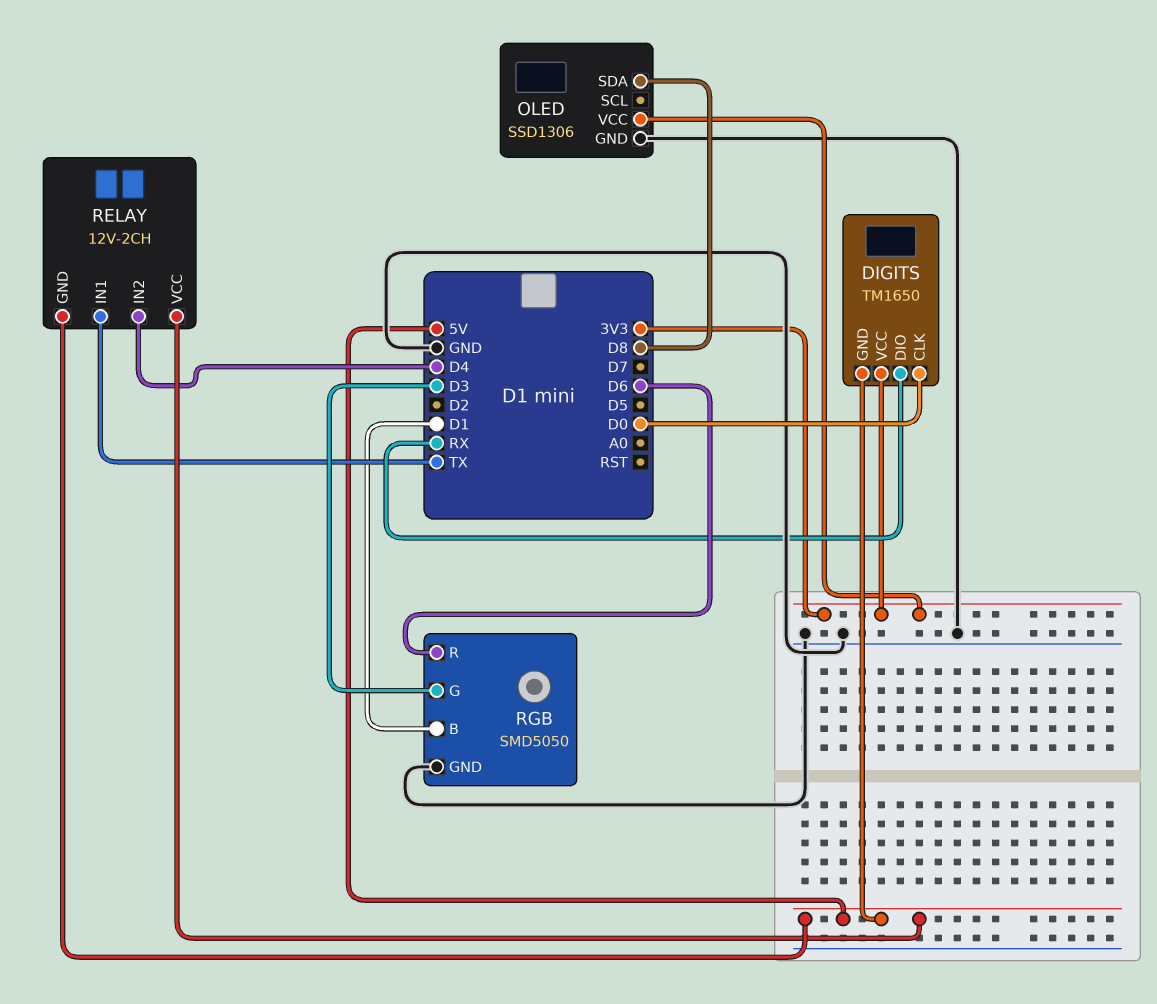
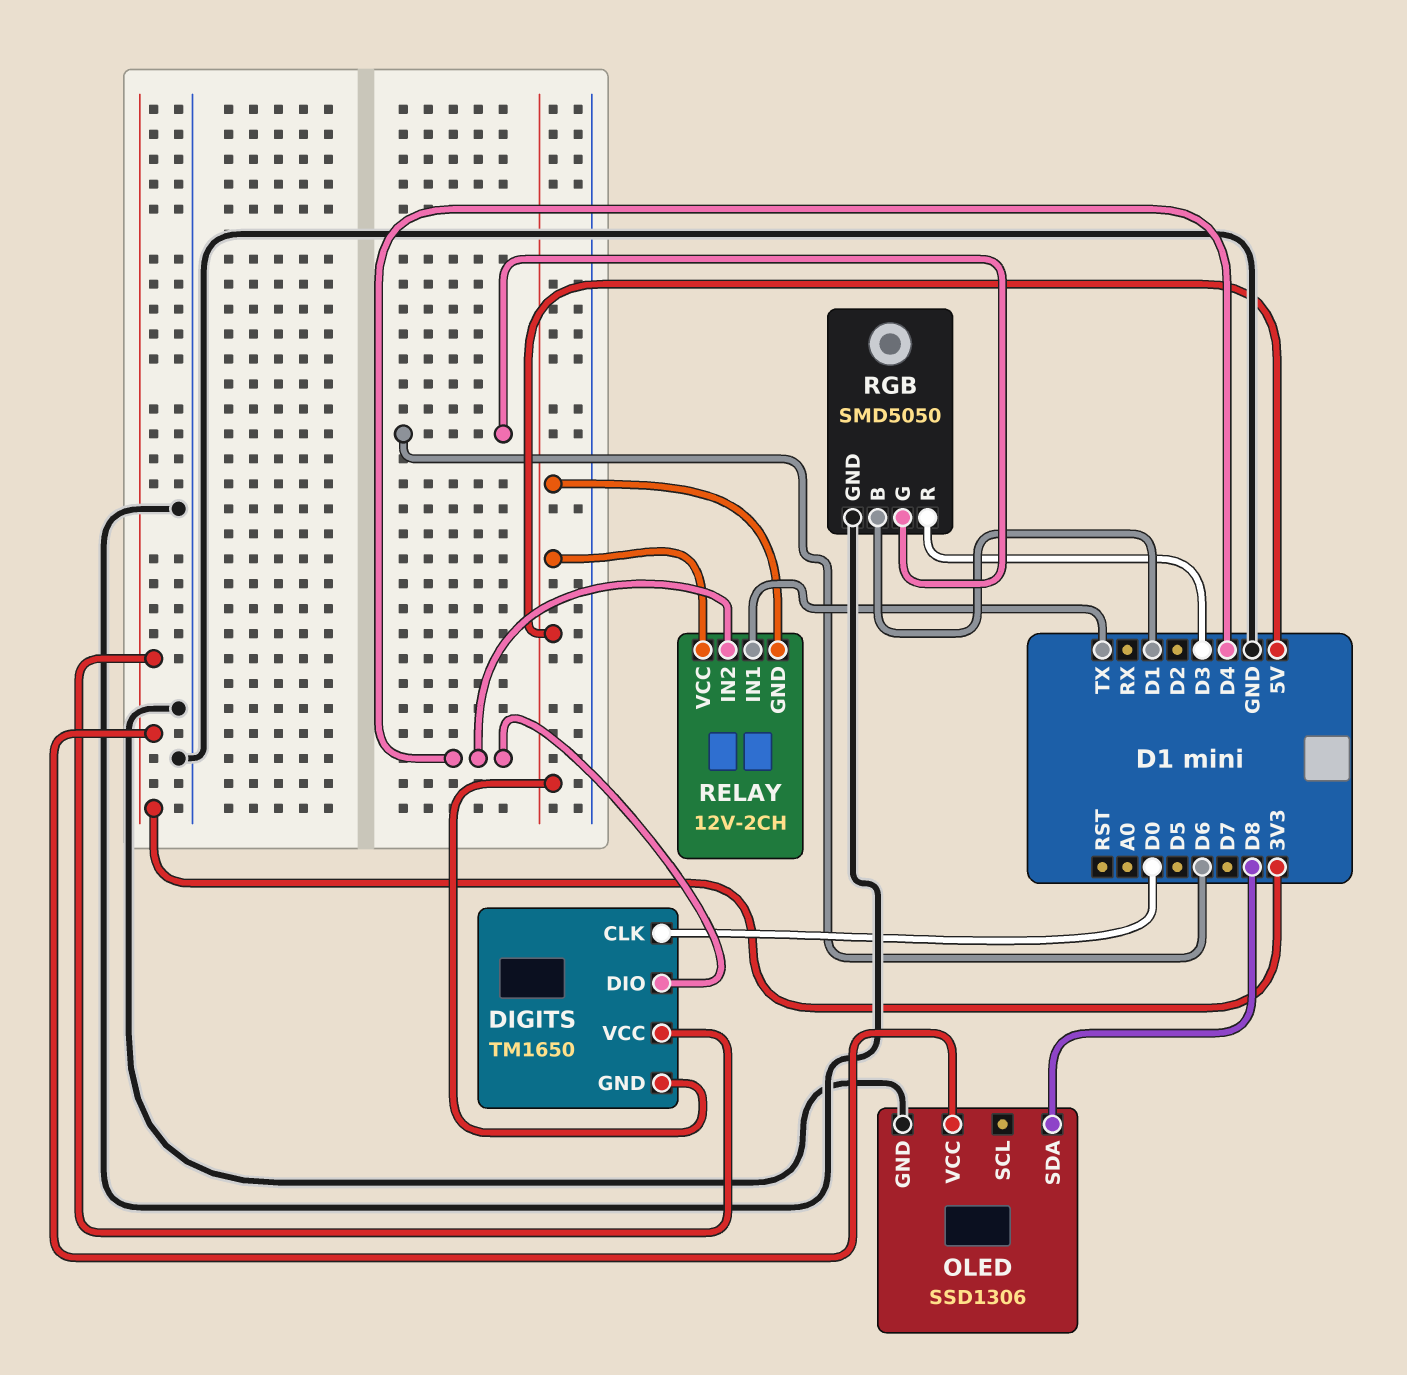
DIGITS pin DIO: RX -> D4
RGB pin G: D3 -> D6
RGB pin R: D6 -> D3

